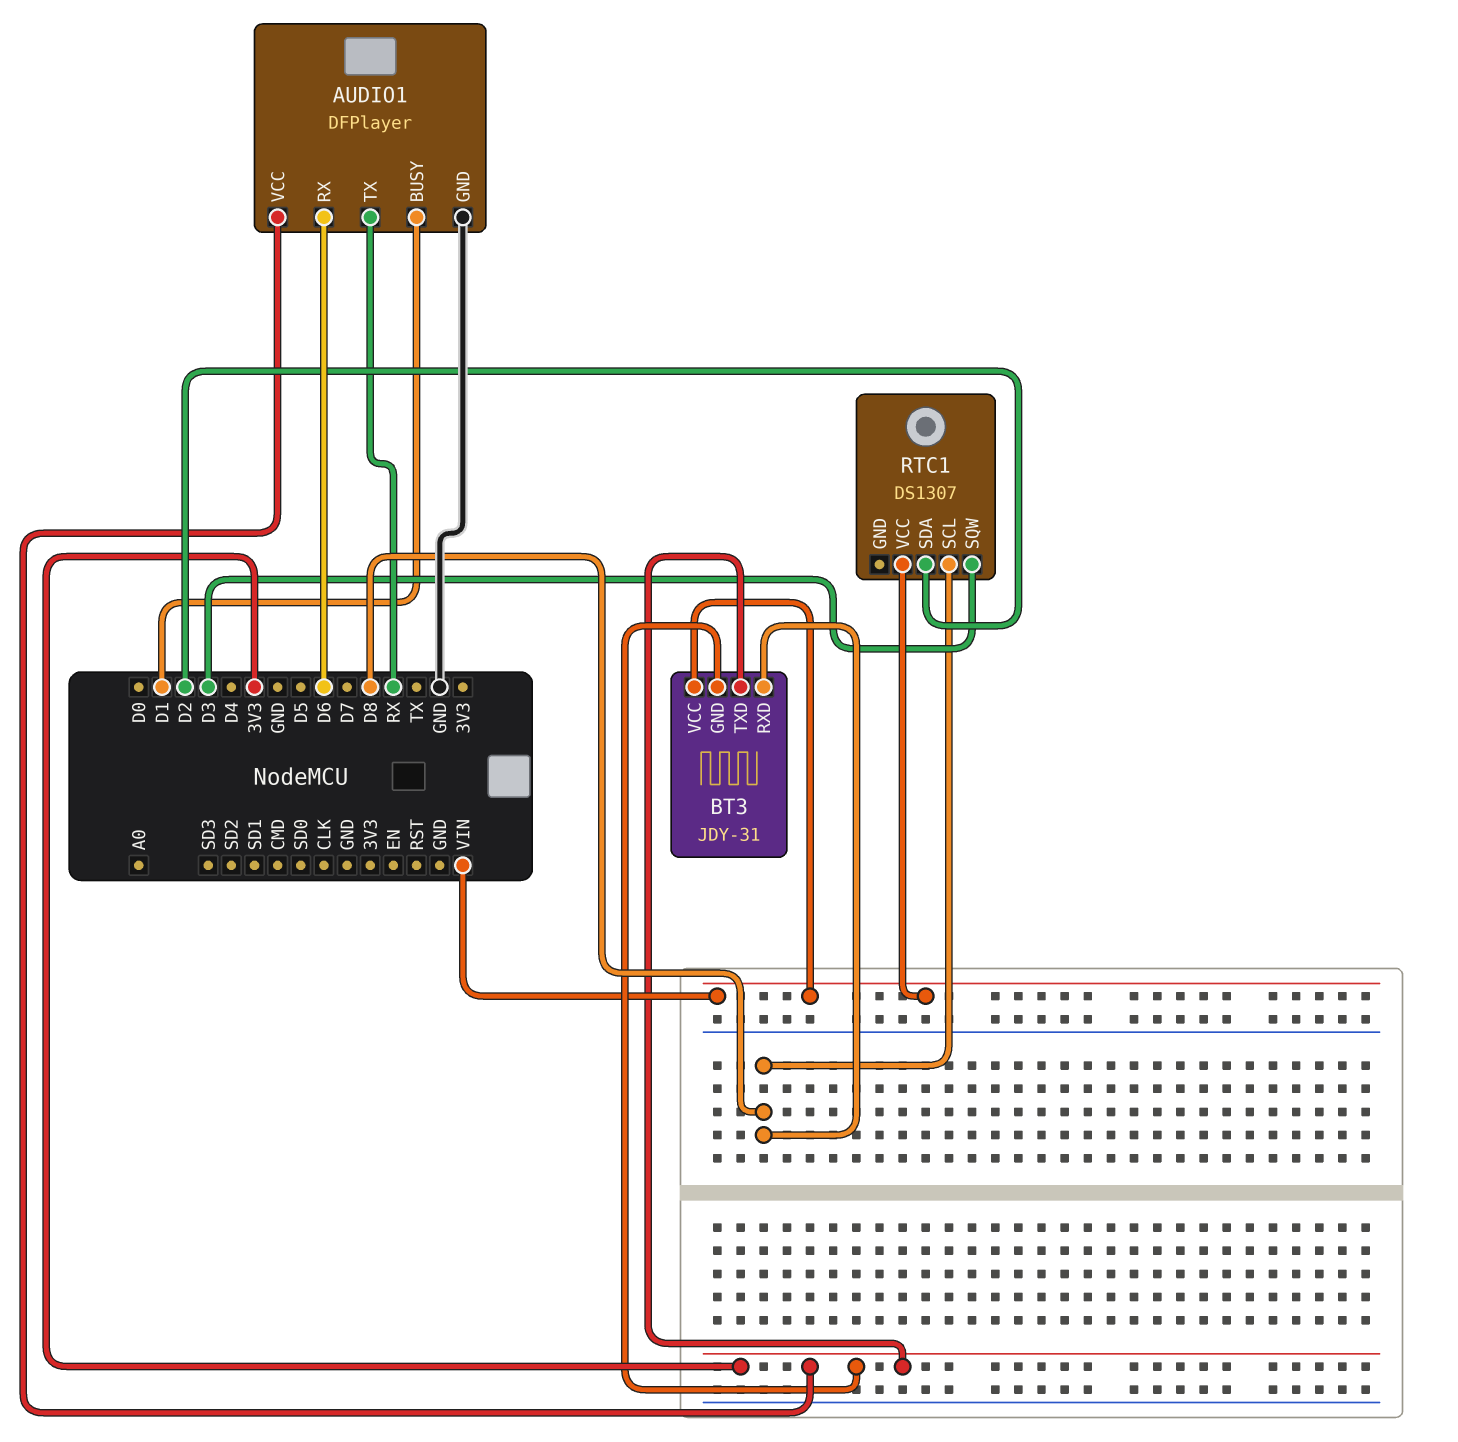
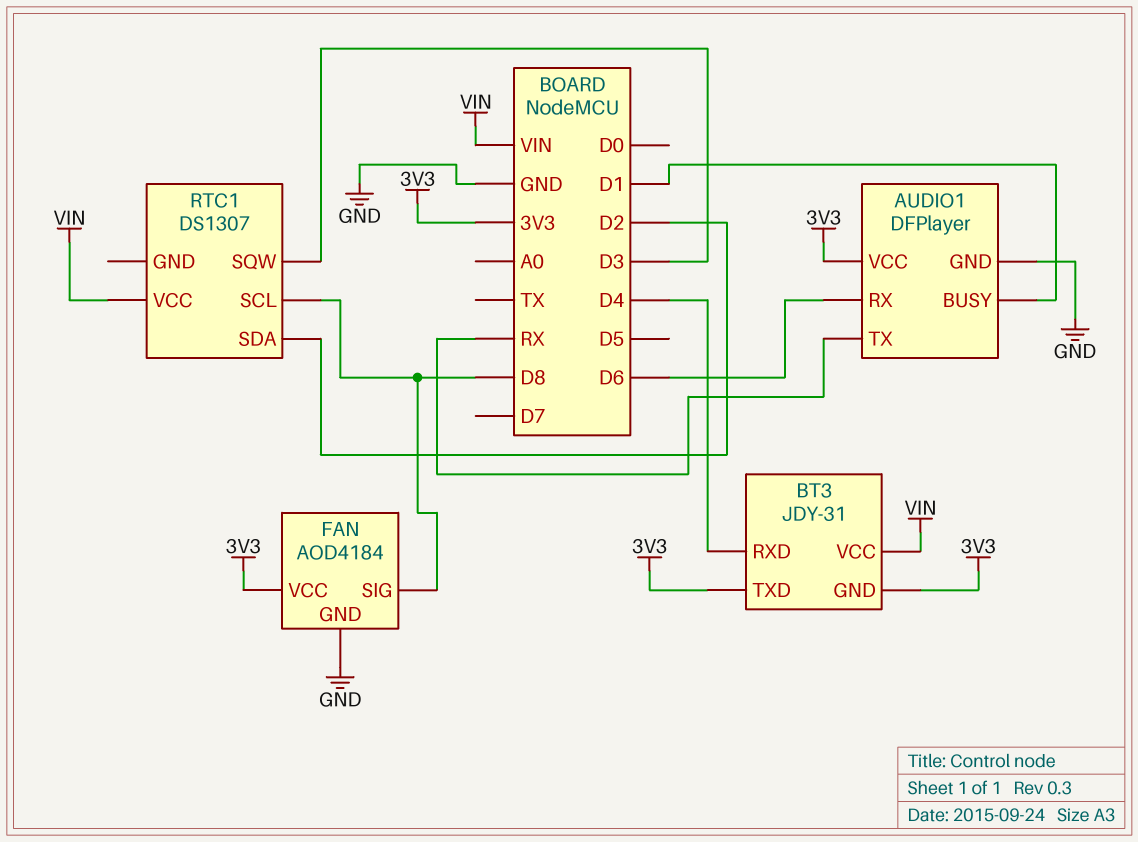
BT3 pin RXD: D8 -> D4
FAN: none -> AOD4184
FAN pin GND: none -> GND
FAN pin SIG: none -> D8
FAN pin VCC: none -> 3V3

